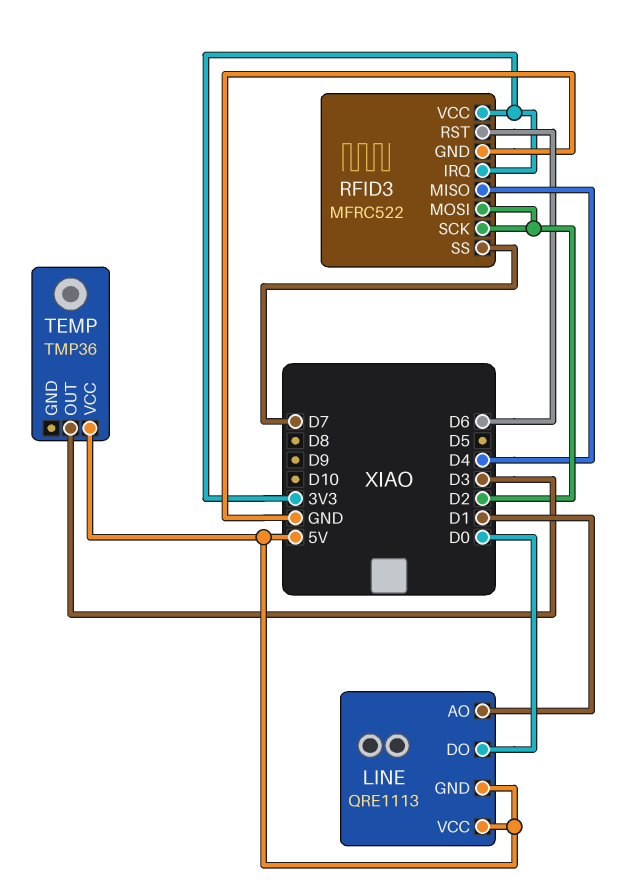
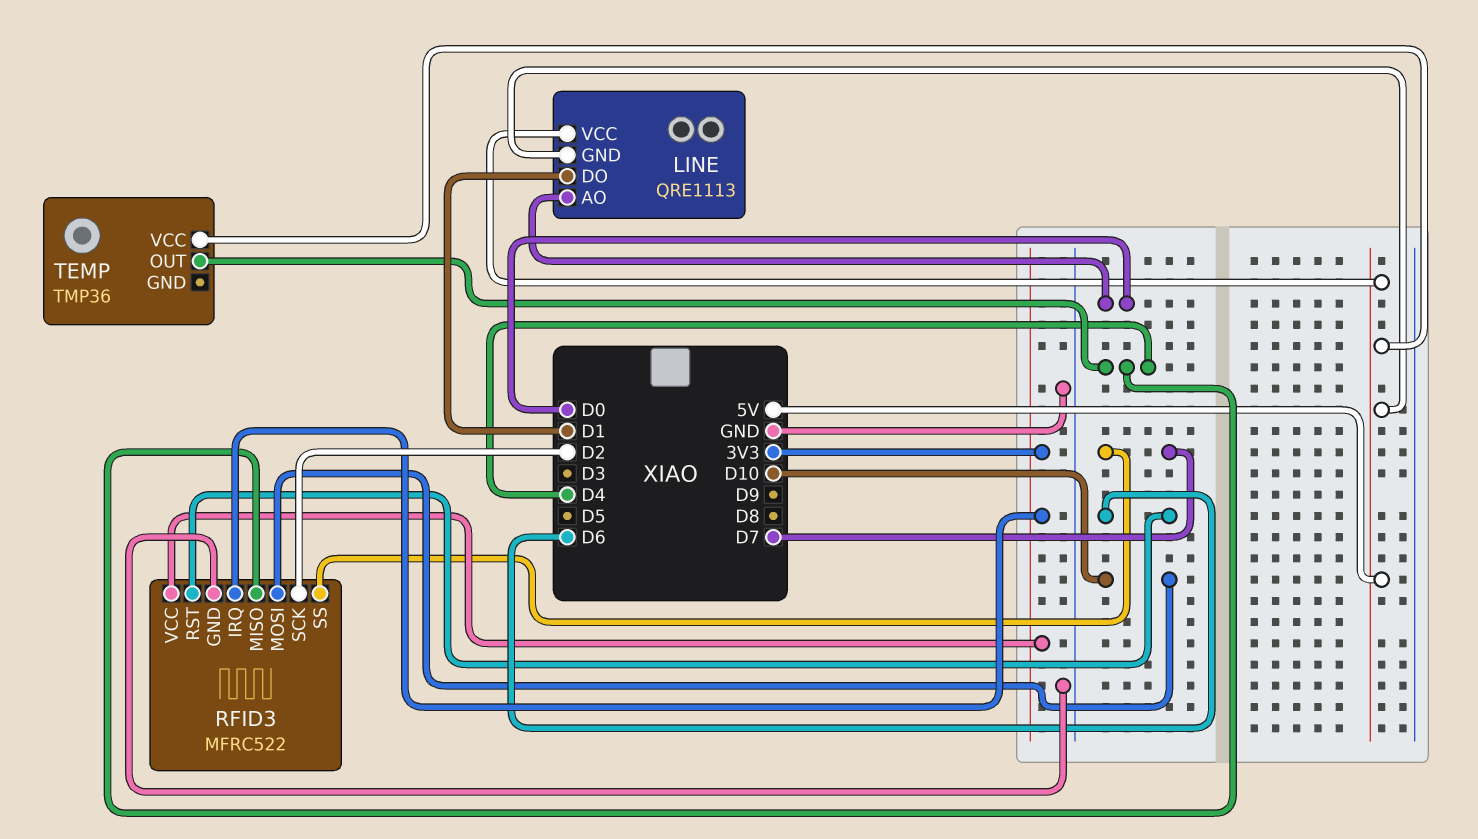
LINE pin AO: D1 -> D0
LINE pin DO: D0 -> D1
RFID3 pin MOSI: D2 -> D10
TEMP pin OUT: D3 -> D4

